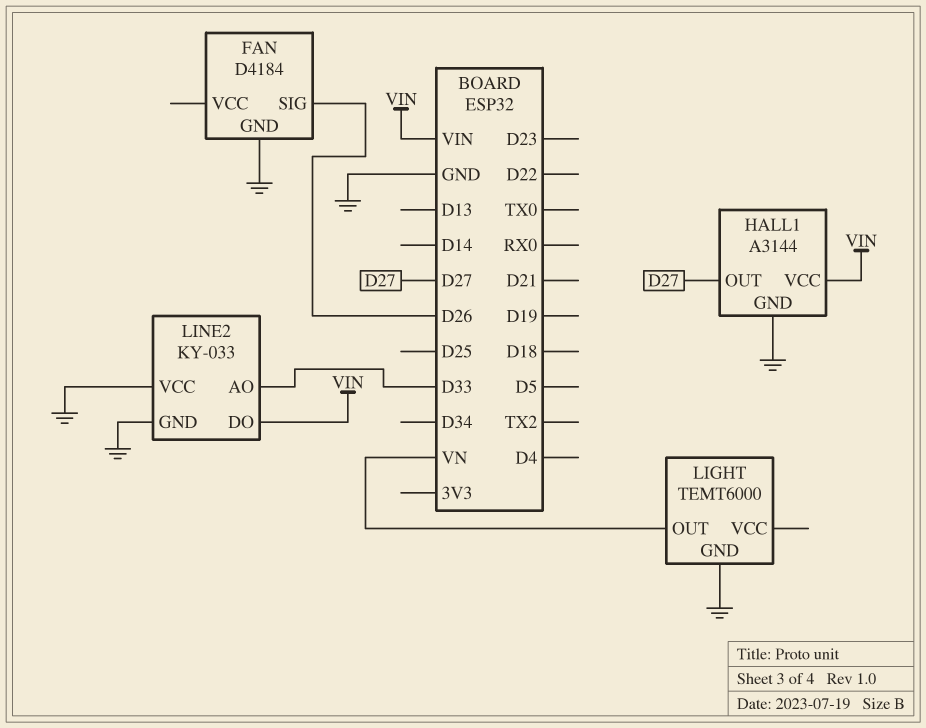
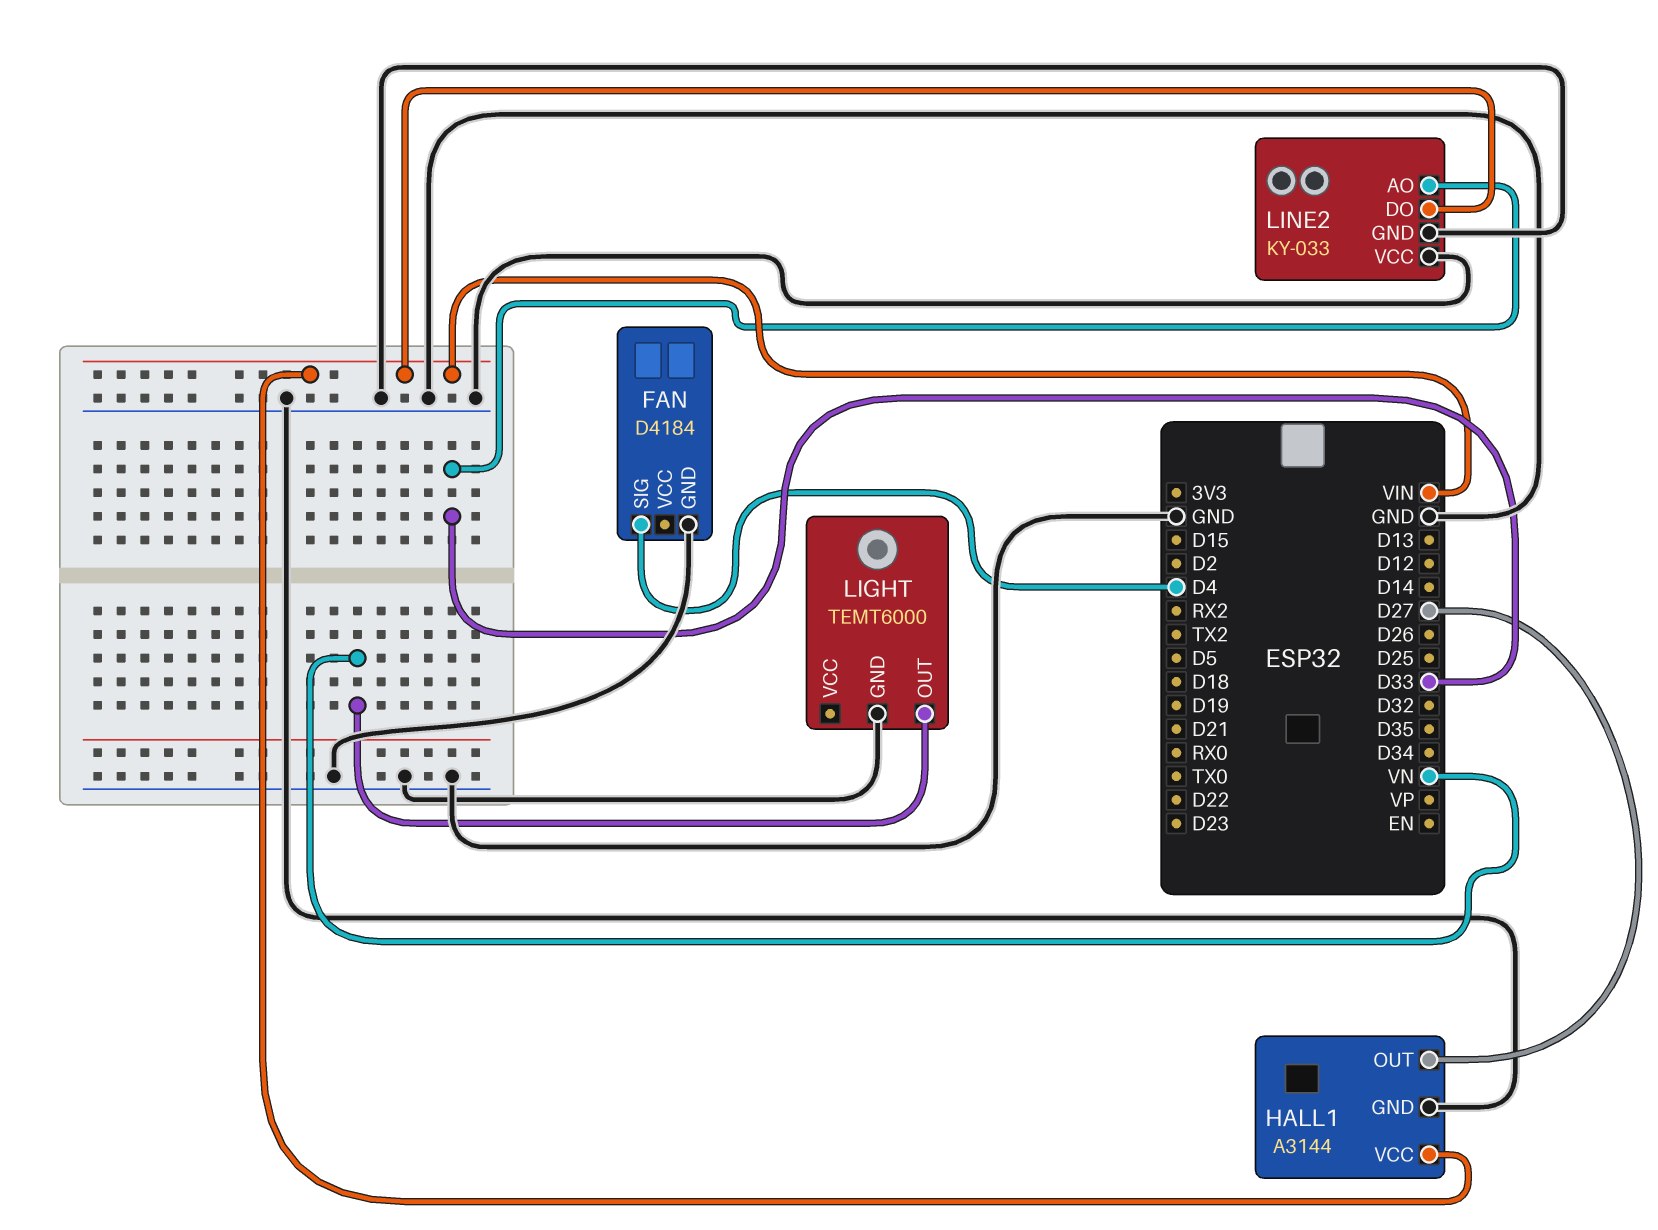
FAN pin SIG: D26 -> D4

